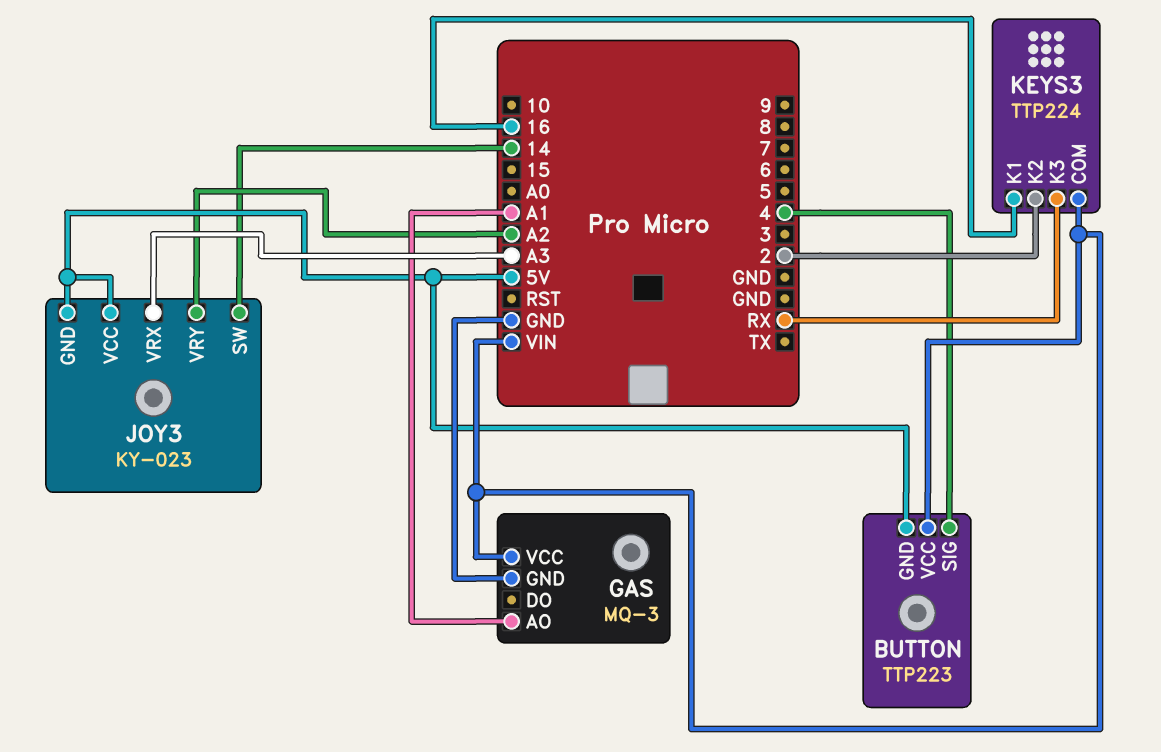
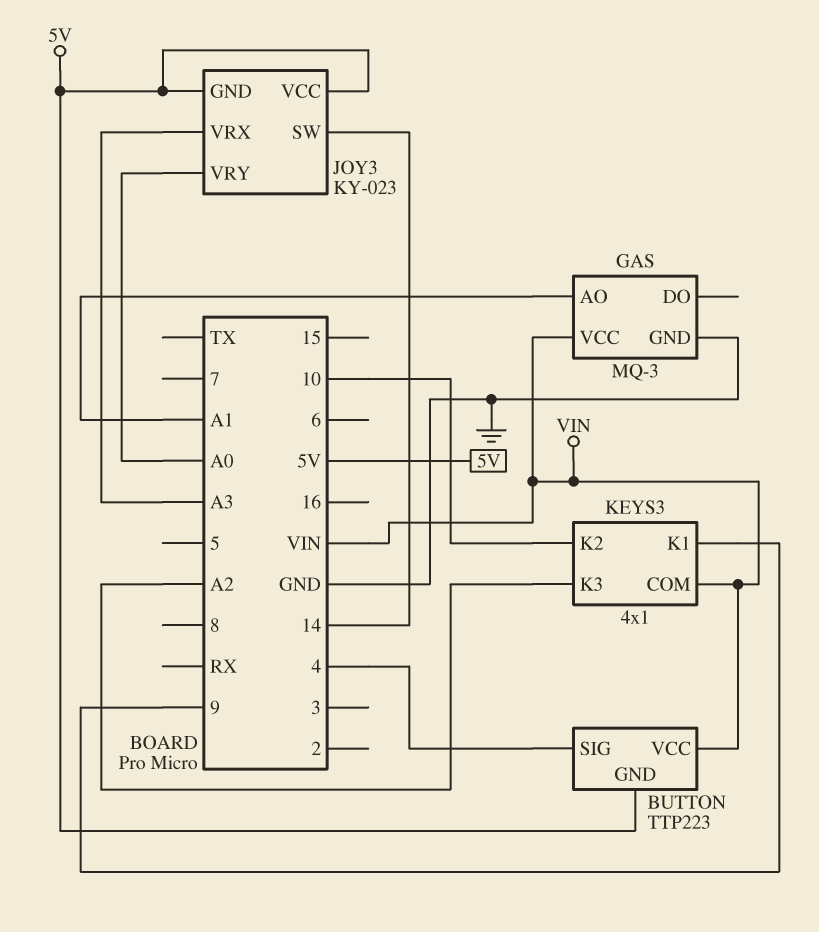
JOY3 pin VRY: A2 -> A0
KEYS3: TTP224 -> 4x1
KEYS3 pin K1: 16 -> 9
KEYS3 pin K2: 2 -> 10
KEYS3 pin K3: RX -> A2

